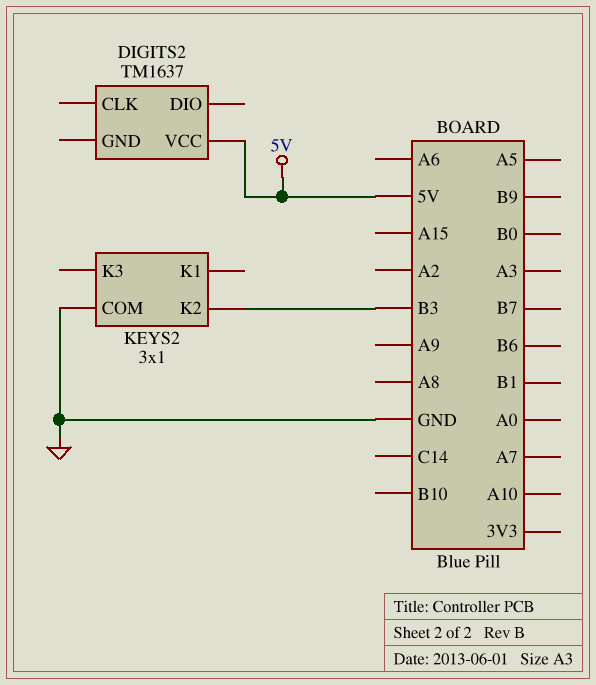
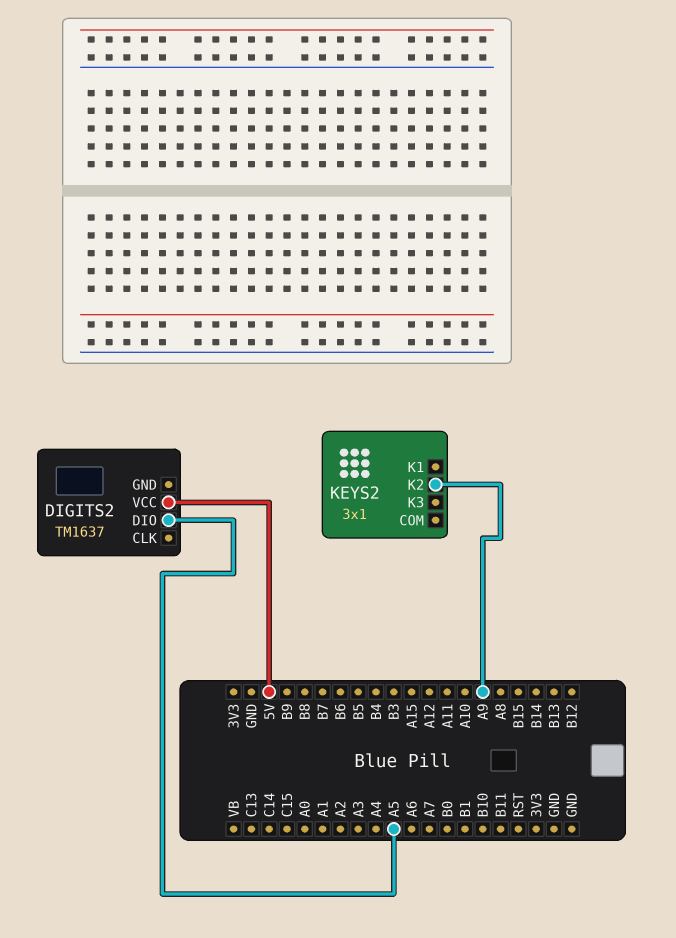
DIGITS2 pin DIO: none -> A5
KEYS2 pin COM: GND -> none
KEYS2 pin K2: B3 -> A9

